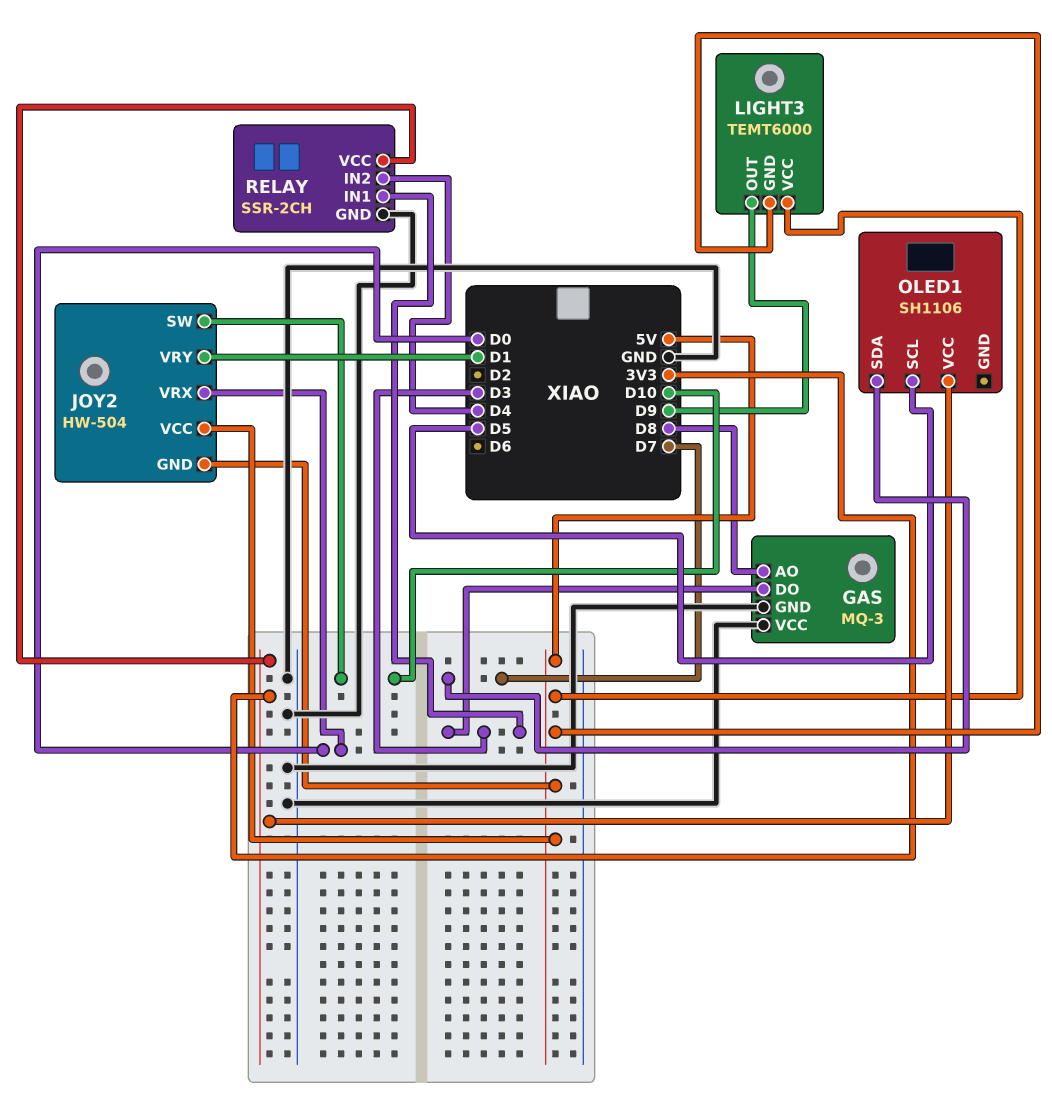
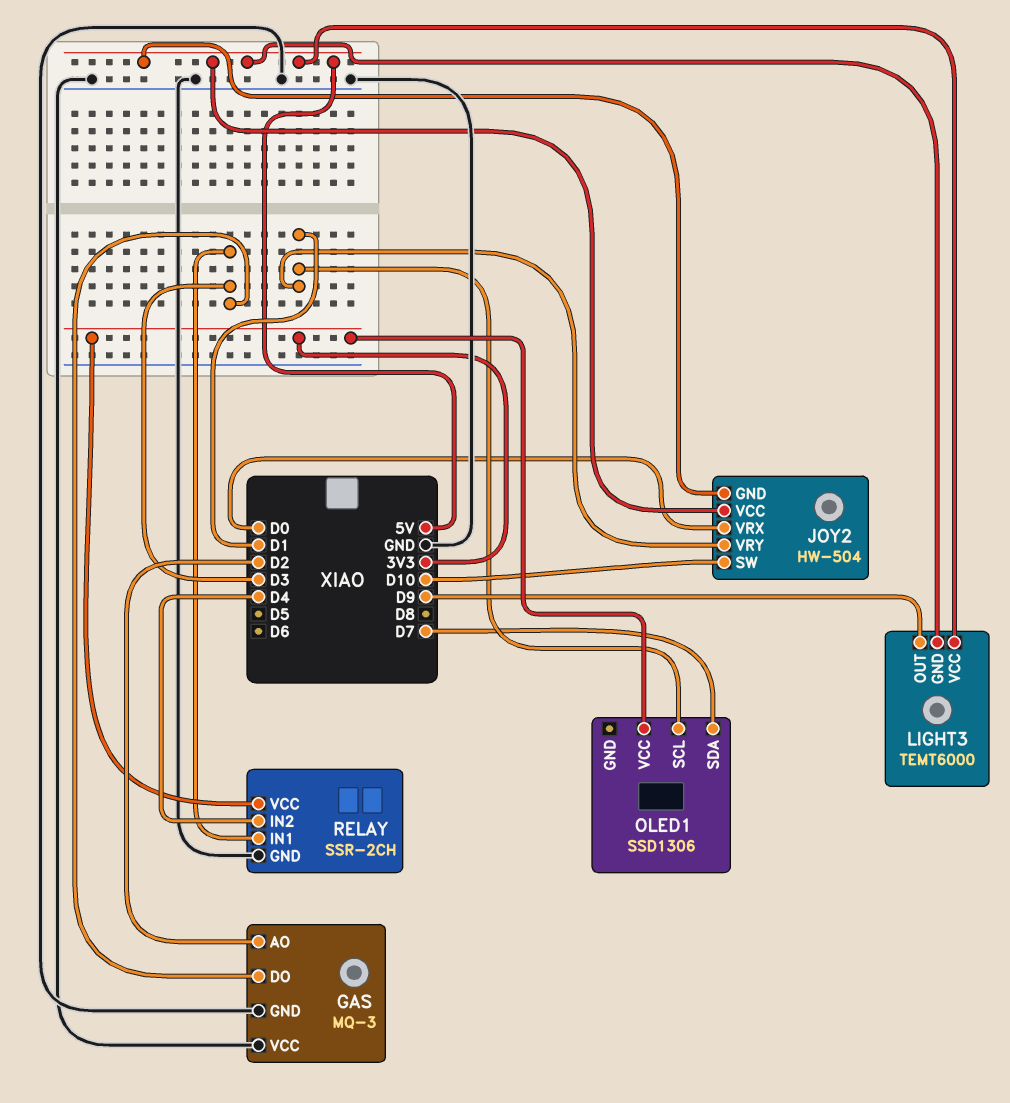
GAS pin AO: D8 -> D2
OLED1: SH1106 -> SSD1306
OLED1 pin SCL: D5 -> D1

